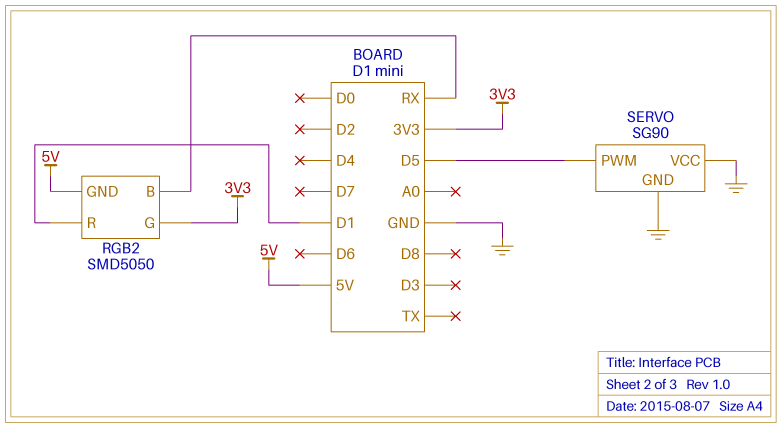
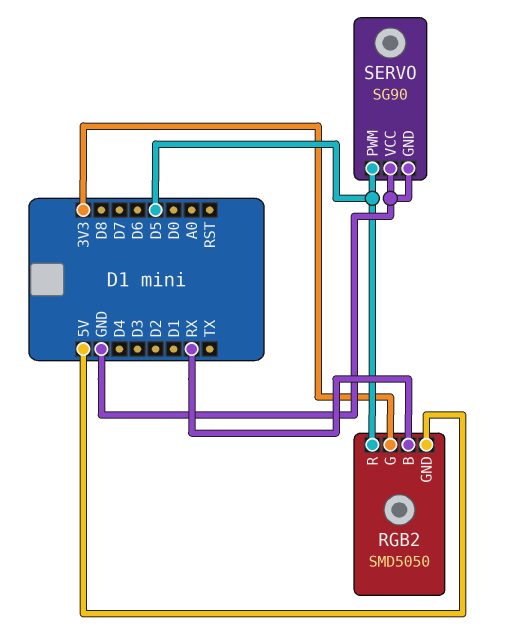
RGB2 pin R: D1 -> D5

